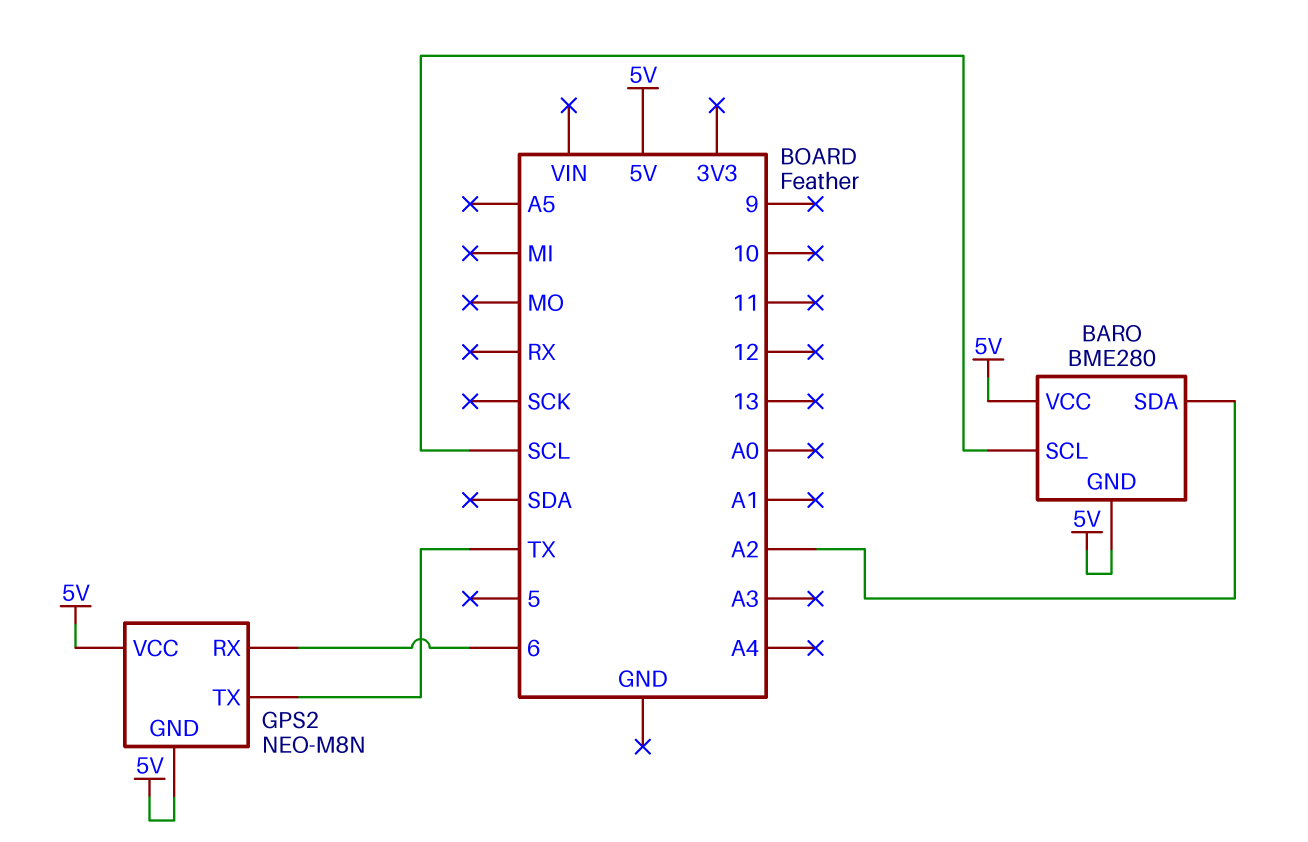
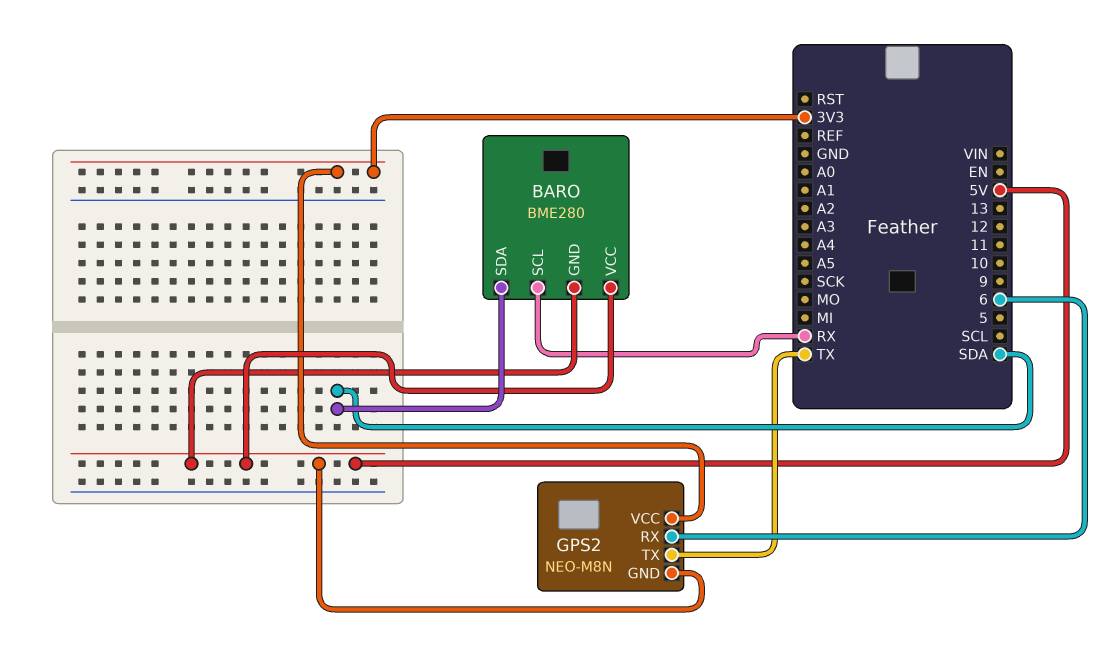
BARO pin SCL: SCL -> RX
BARO pin SDA: A2 -> SDA
GPS2 pin VCC: 5V -> 3V3

